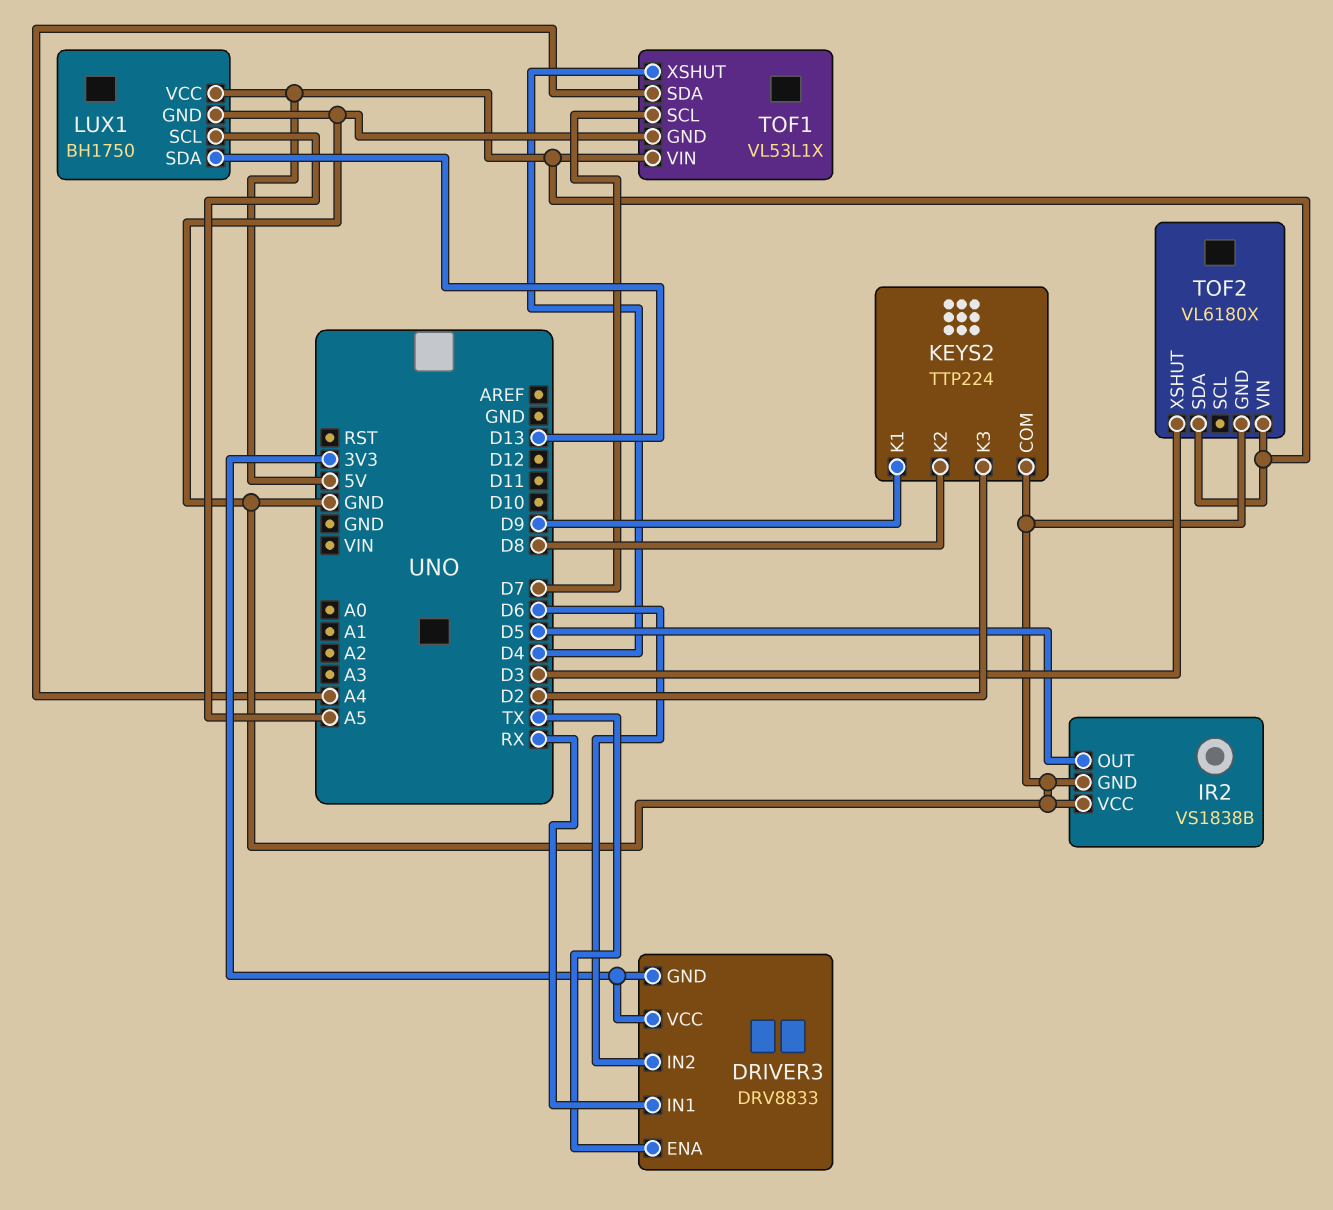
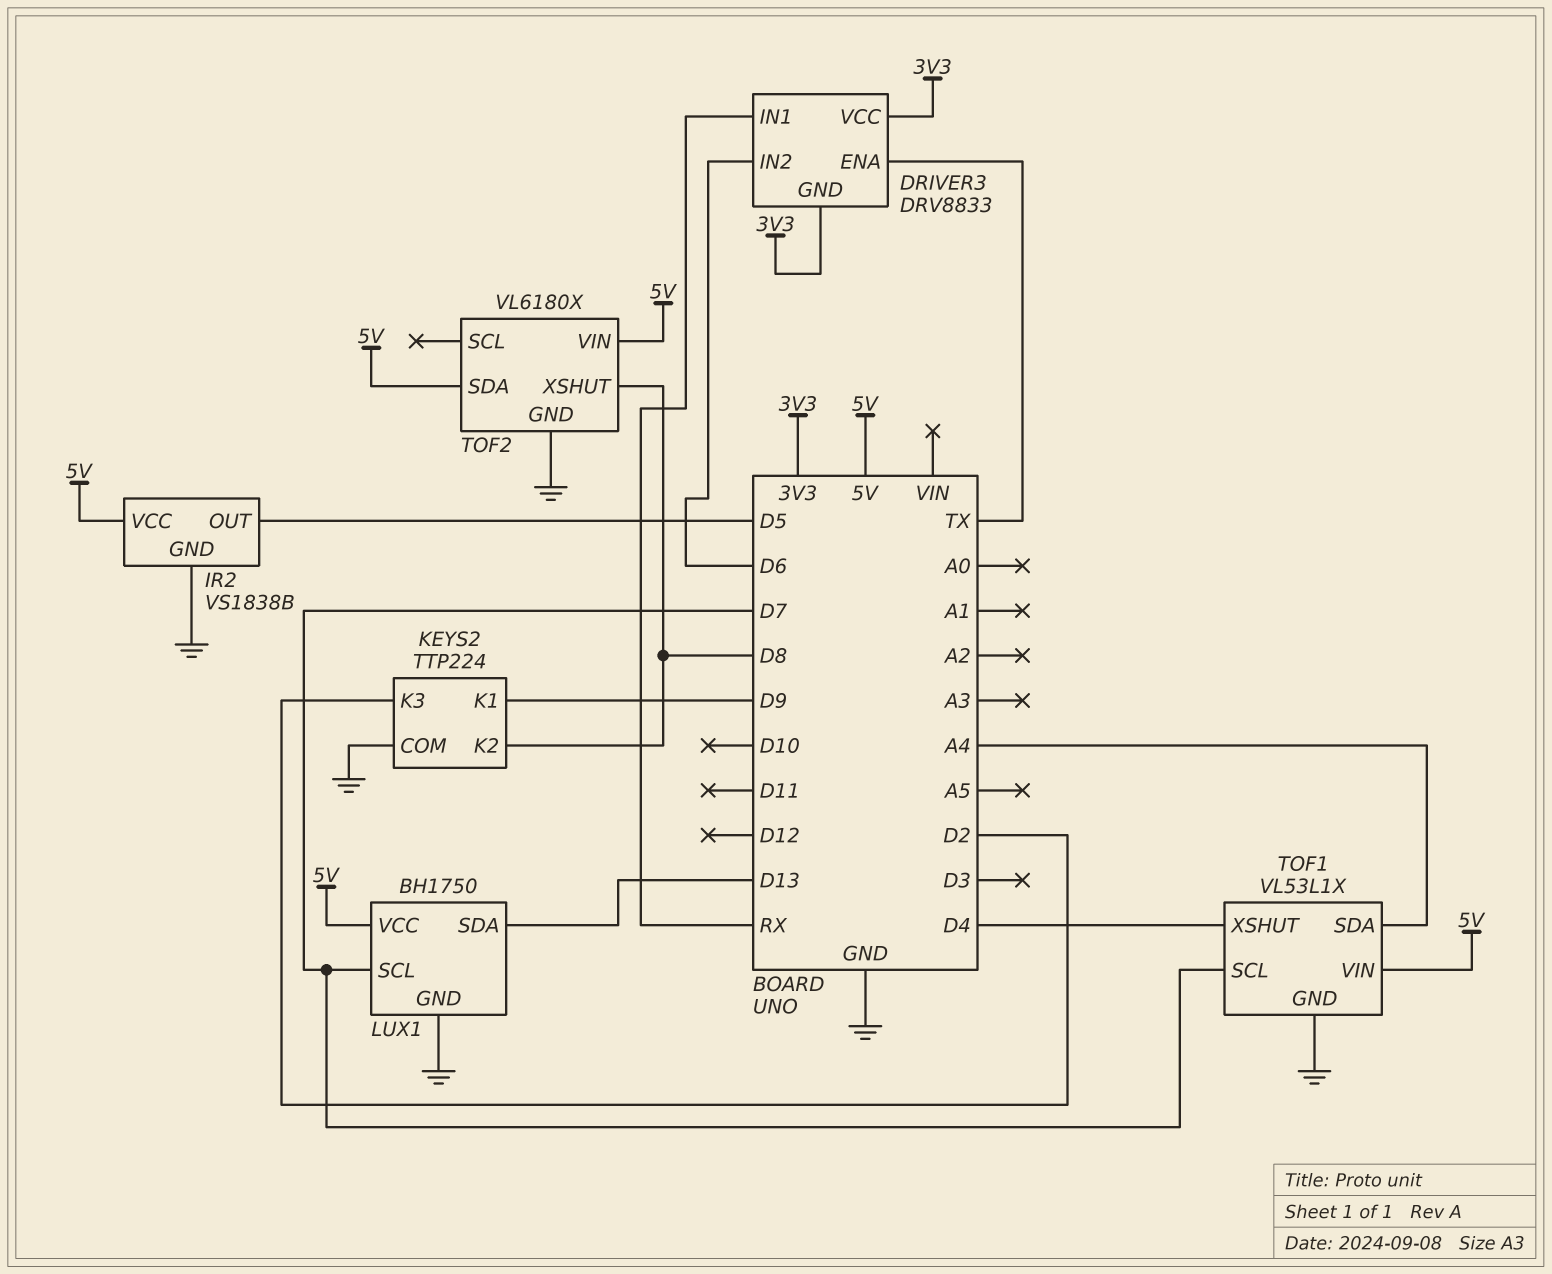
IR2 pin VCC: GND -> 5V
LUX1 pin SCL: A5 -> D7
TOF2 pin XSHUT: D3 -> D8

